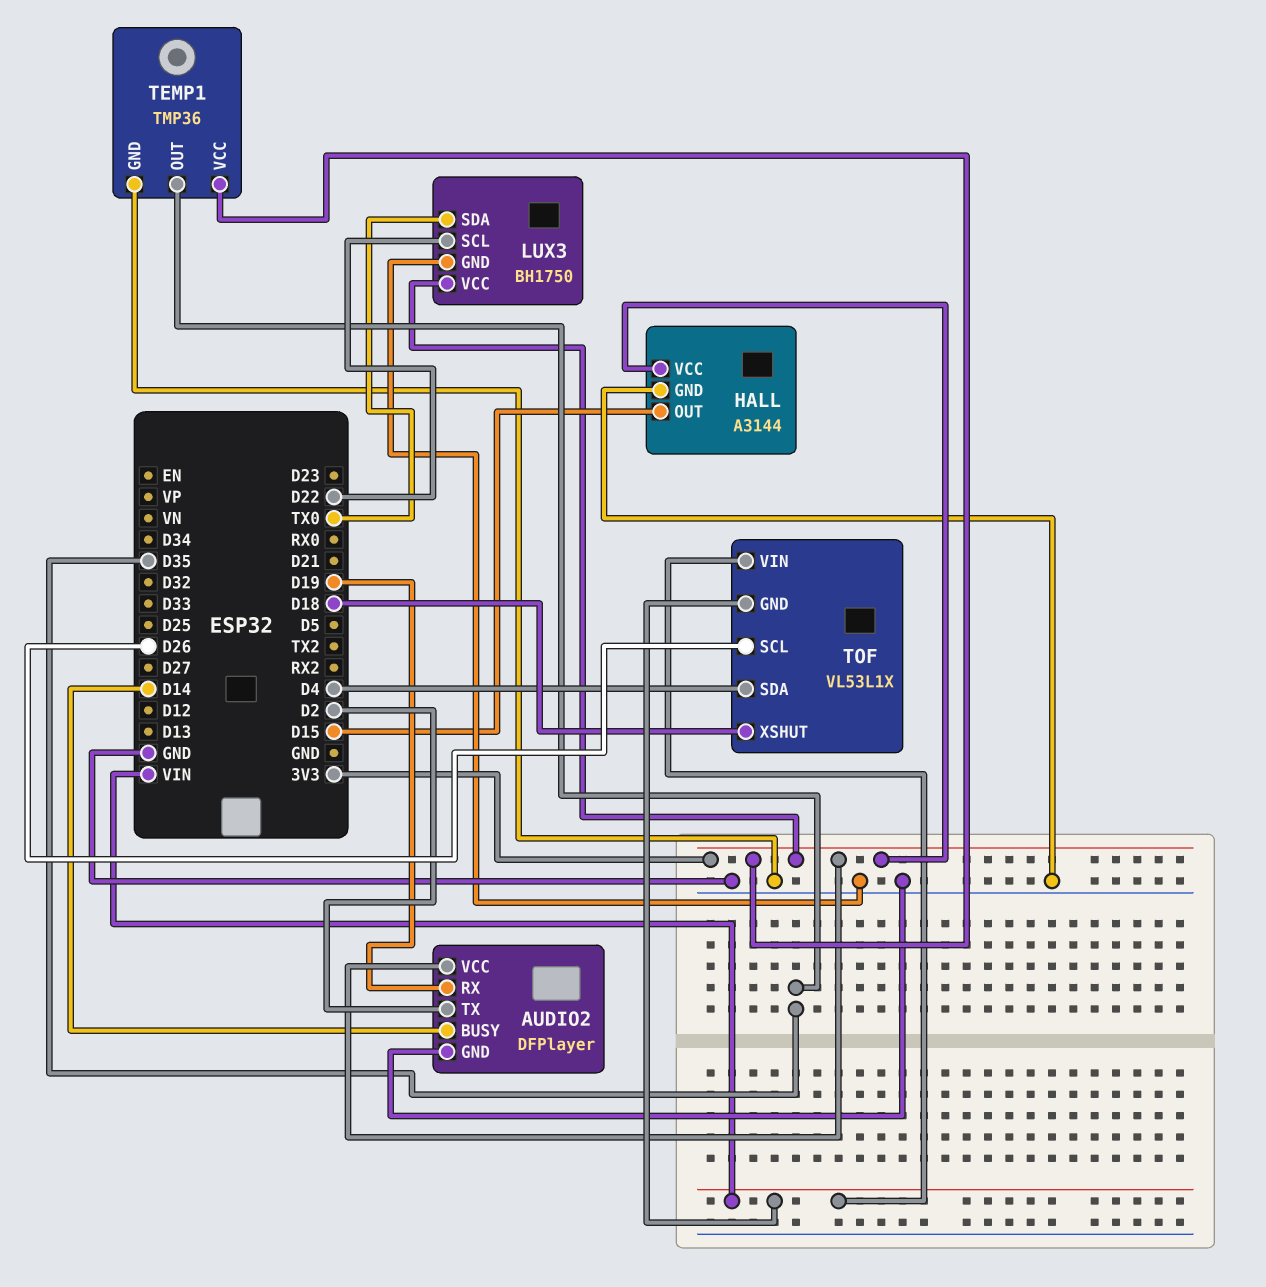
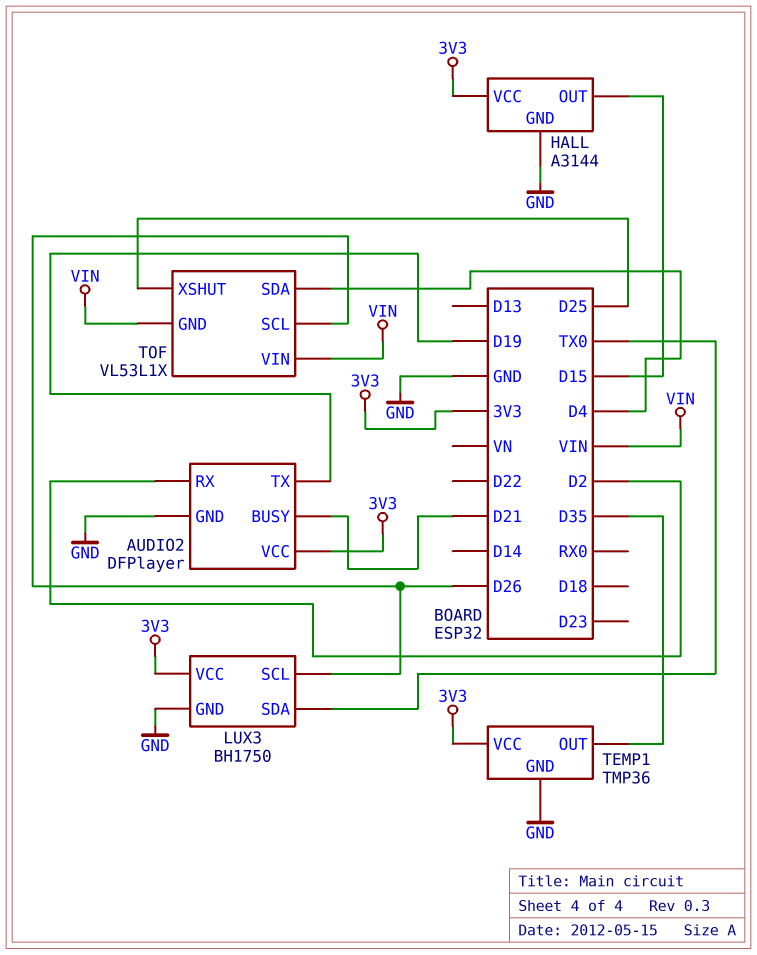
AUDIO2 pin BUSY: D14 -> D21
AUDIO2 pin RX: D19 -> D2
AUDIO2 pin TX: D2 -> D19
LUX3 pin SCL: D22 -> D26
TOF pin XSHUT: D18 -> D25

